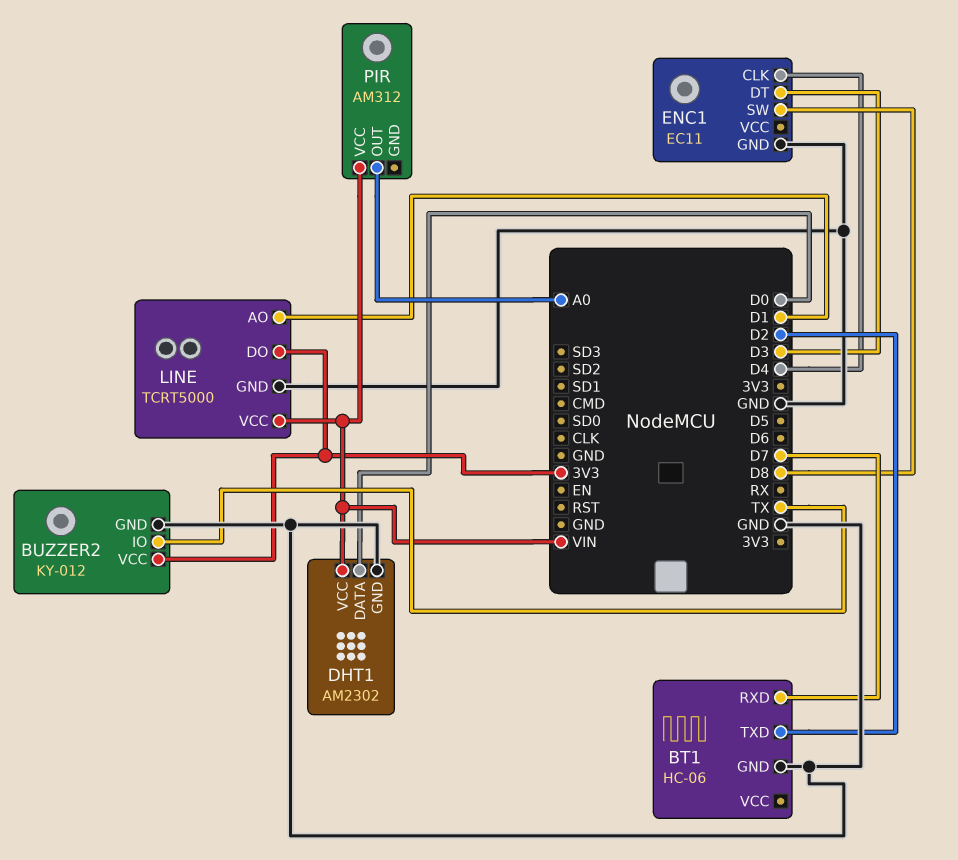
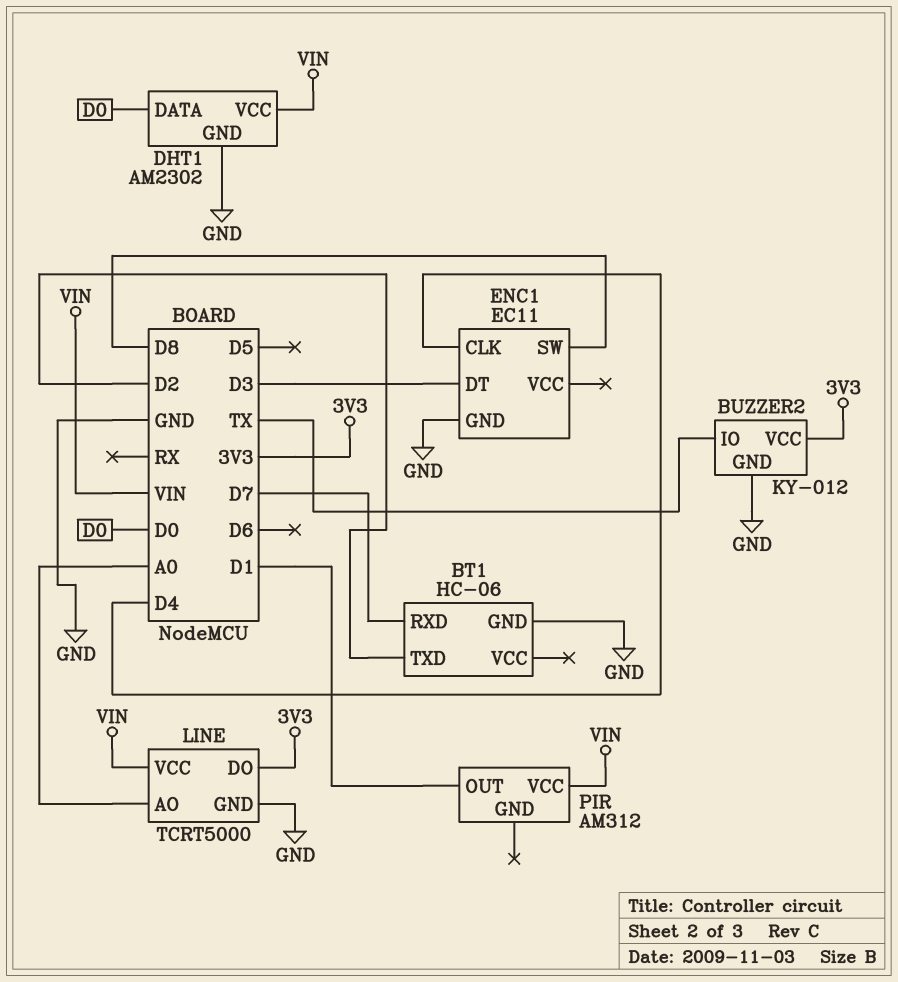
LINE pin AO: D1 -> A0
PIR pin OUT: A0 -> D1

